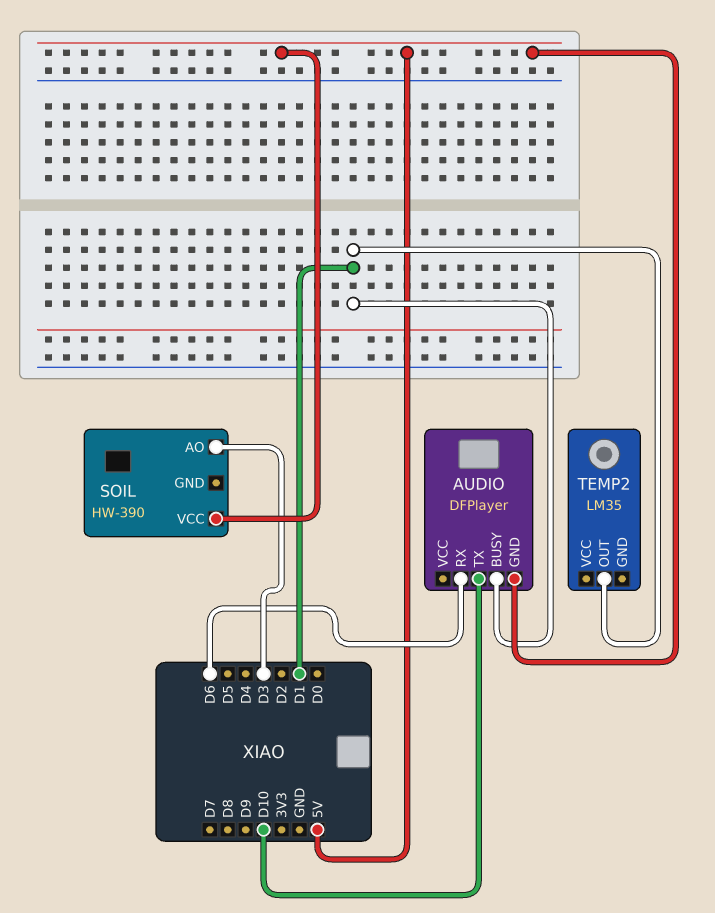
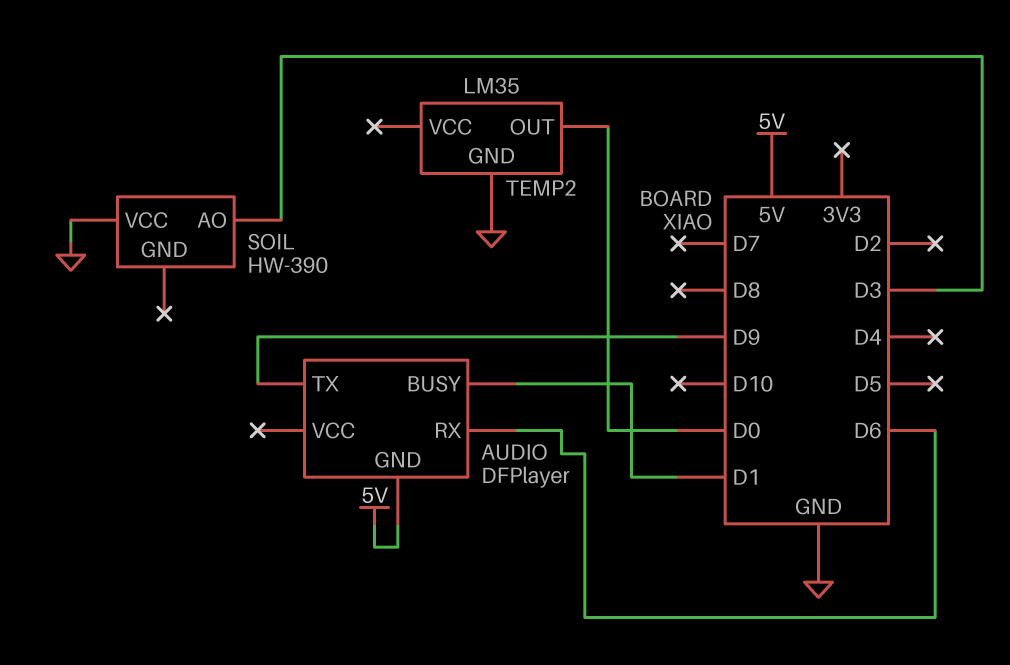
AUDIO pin TX: D10 -> D9
SOIL pin VCC: 5V -> GND
TEMP2 pin GND: none -> GND
TEMP2 pin OUT: D1 -> D0

